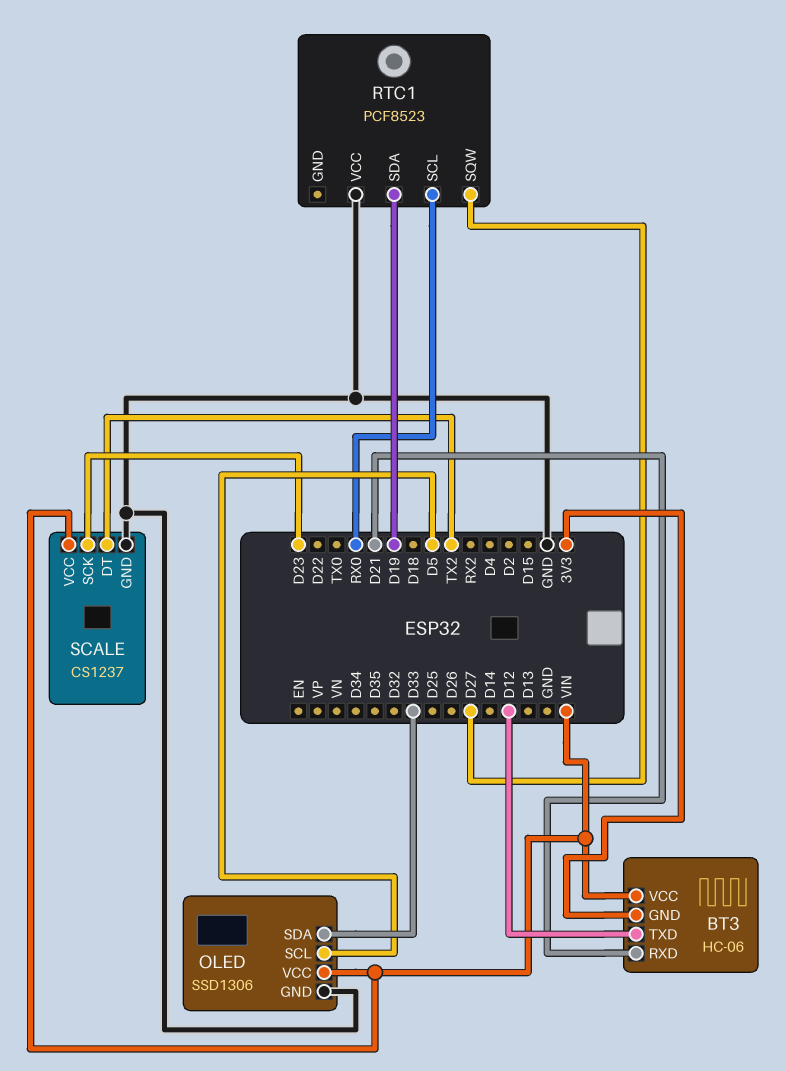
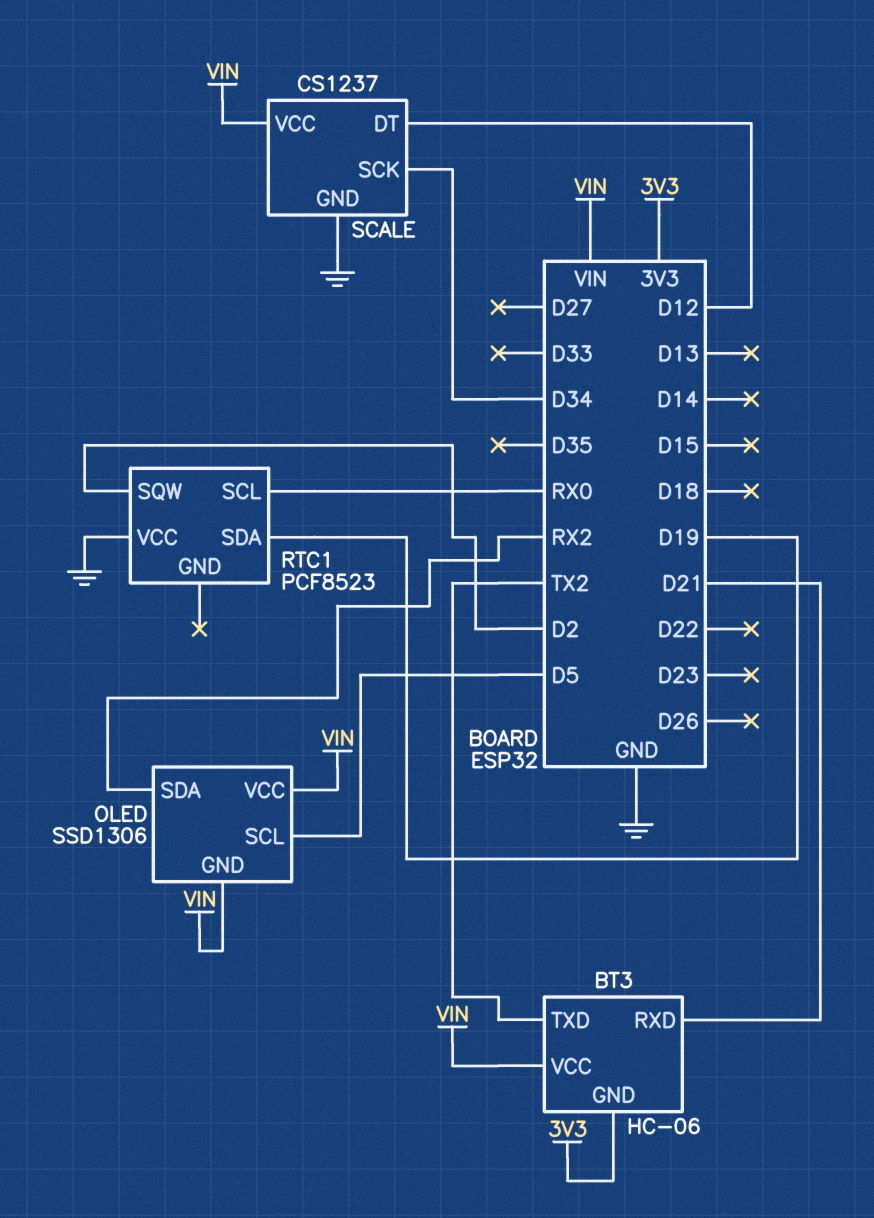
BT3 pin TXD: D12 -> TX2
OLED pin GND: GND -> VIN
OLED pin SDA: D33 -> RX2
RTC1 pin SQW: D27 -> D2
SCALE pin DT: TX2 -> D12
SCALE pin SCK: D23 -> D34

